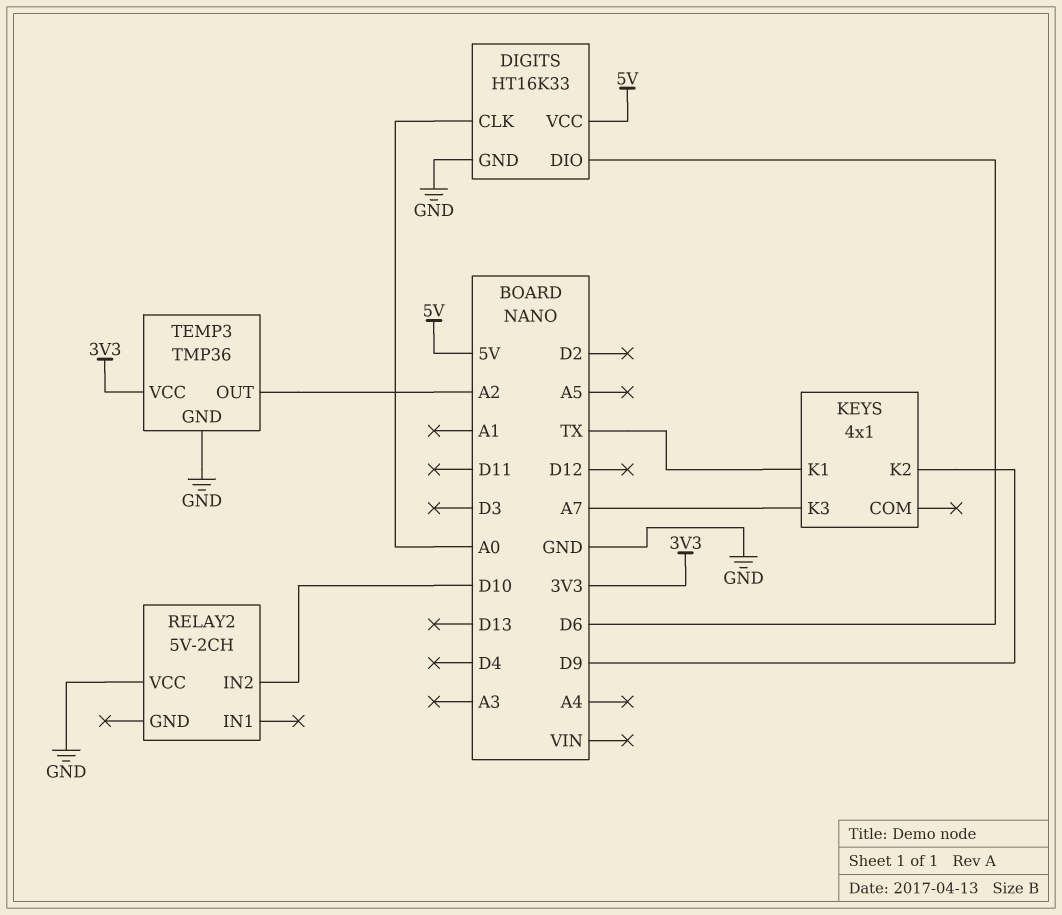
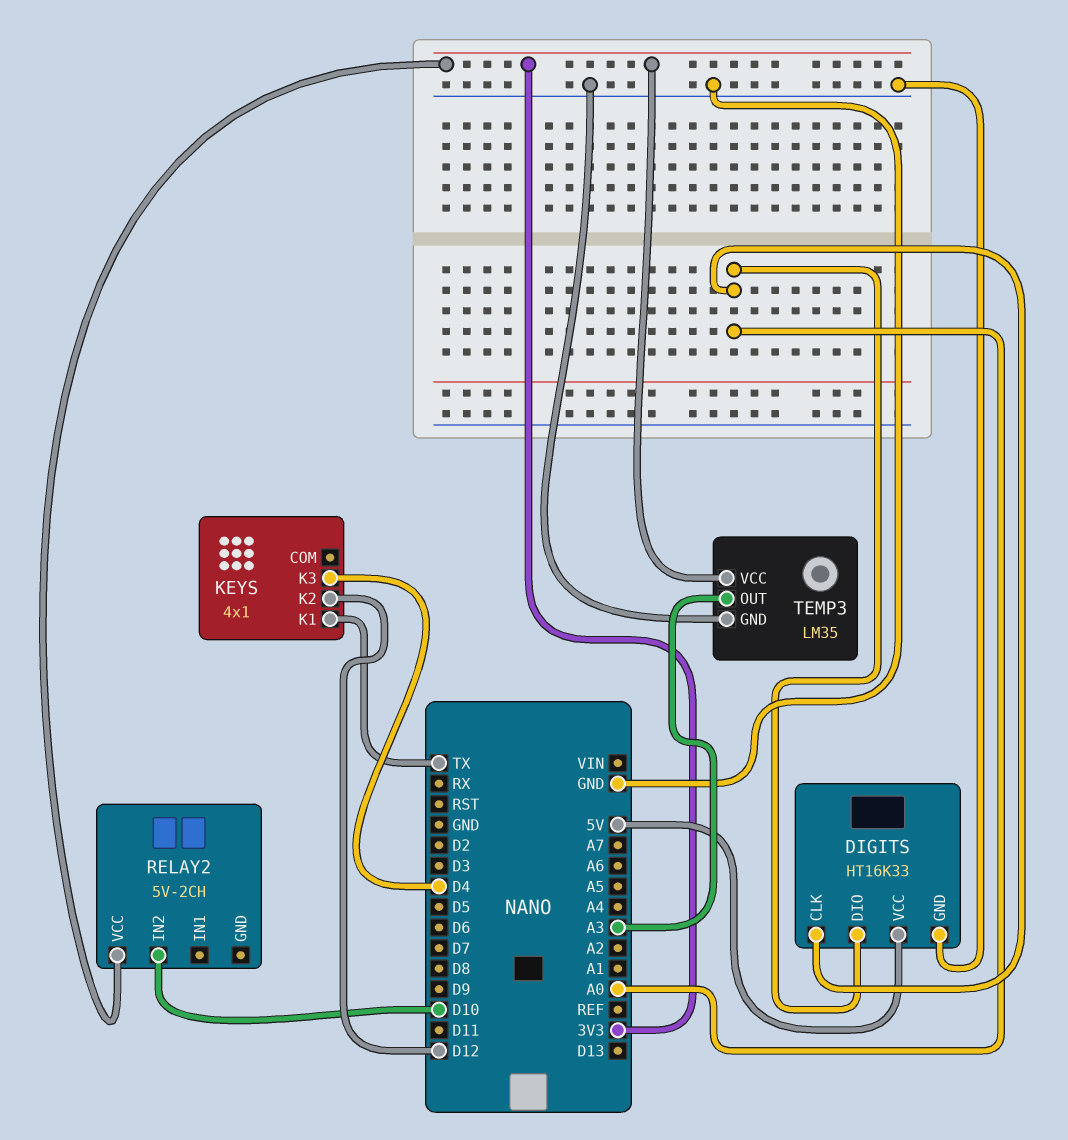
DIGITS pin DIO: D6 -> A0
KEYS pin K2: D9 -> D12
KEYS pin K3: A7 -> D4
RELAY2 pin VCC: GND -> 3V3
TEMP3: TMP36 -> LM35
TEMP3 pin OUT: A2 -> A3

